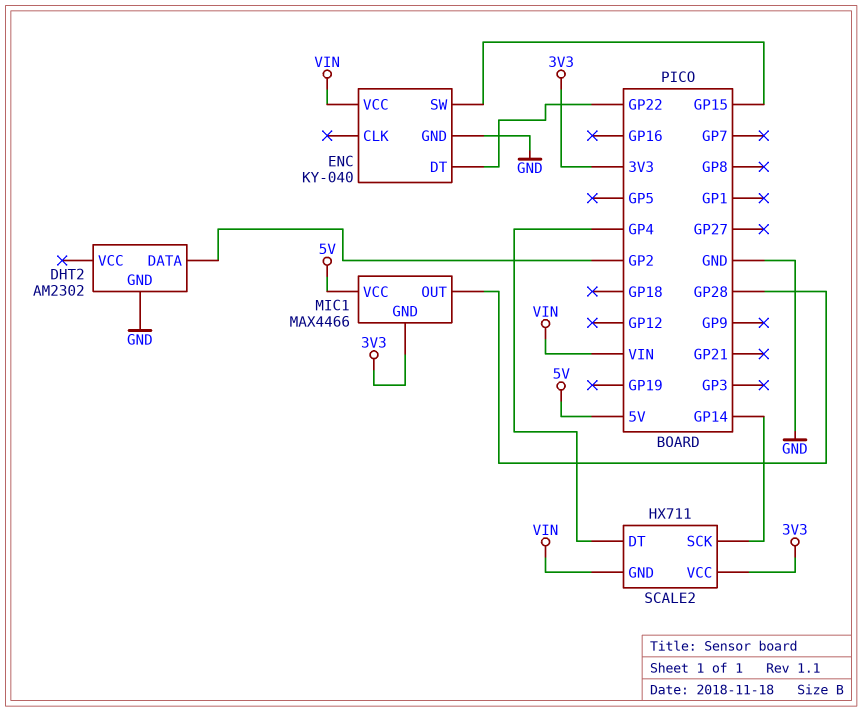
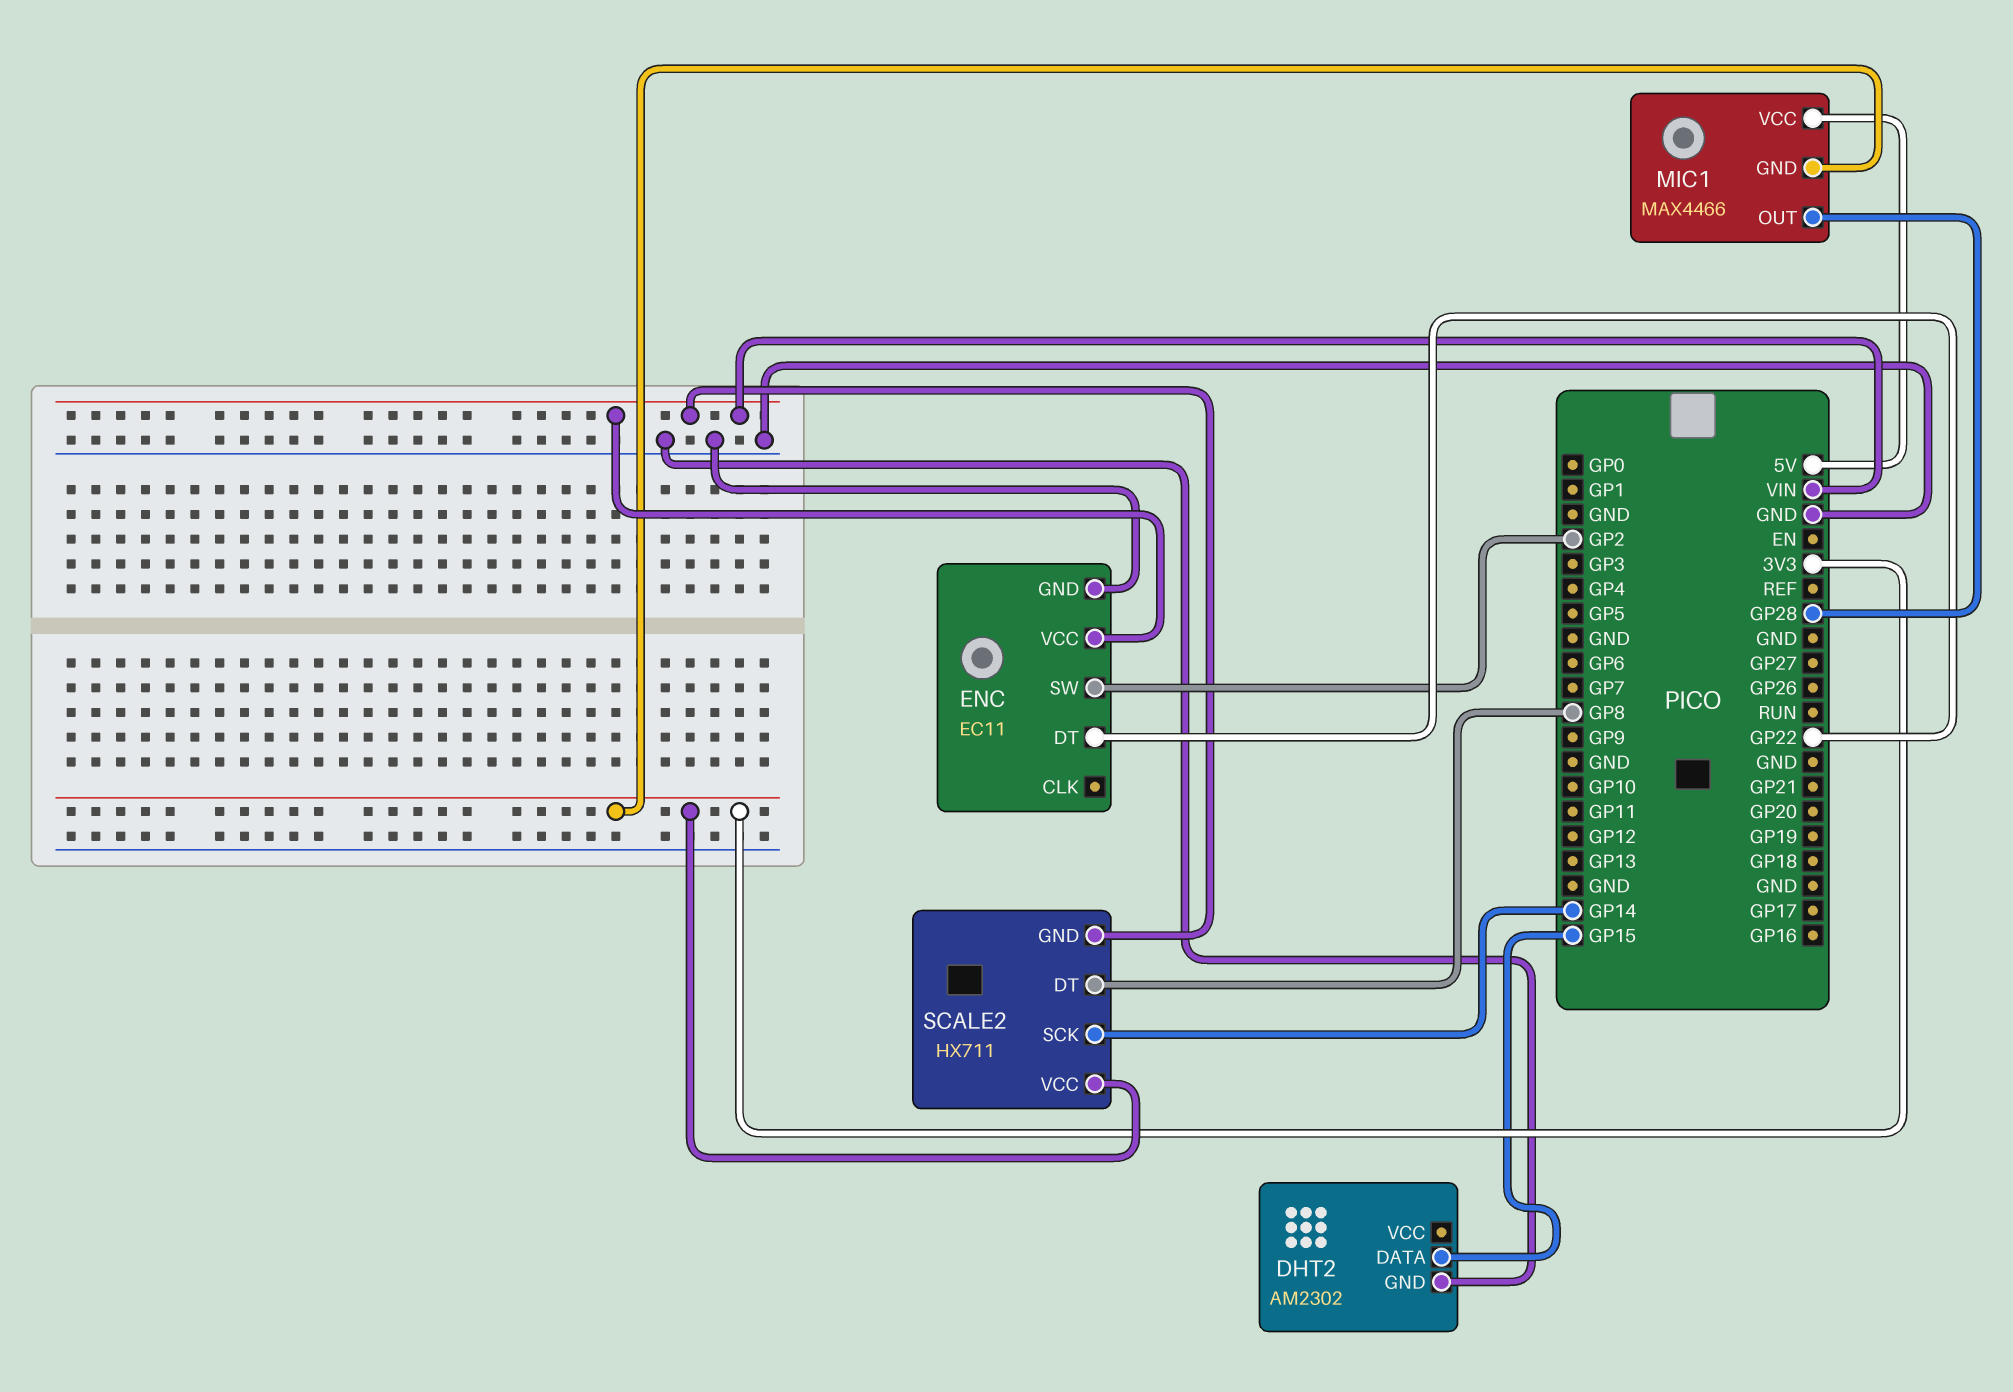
DHT2 pin DATA: GP2 -> GP15
ENC: KY-040 -> EC11
ENC pin SW: GP15 -> GP2
SCALE2 pin DT: GP4 -> GP8

